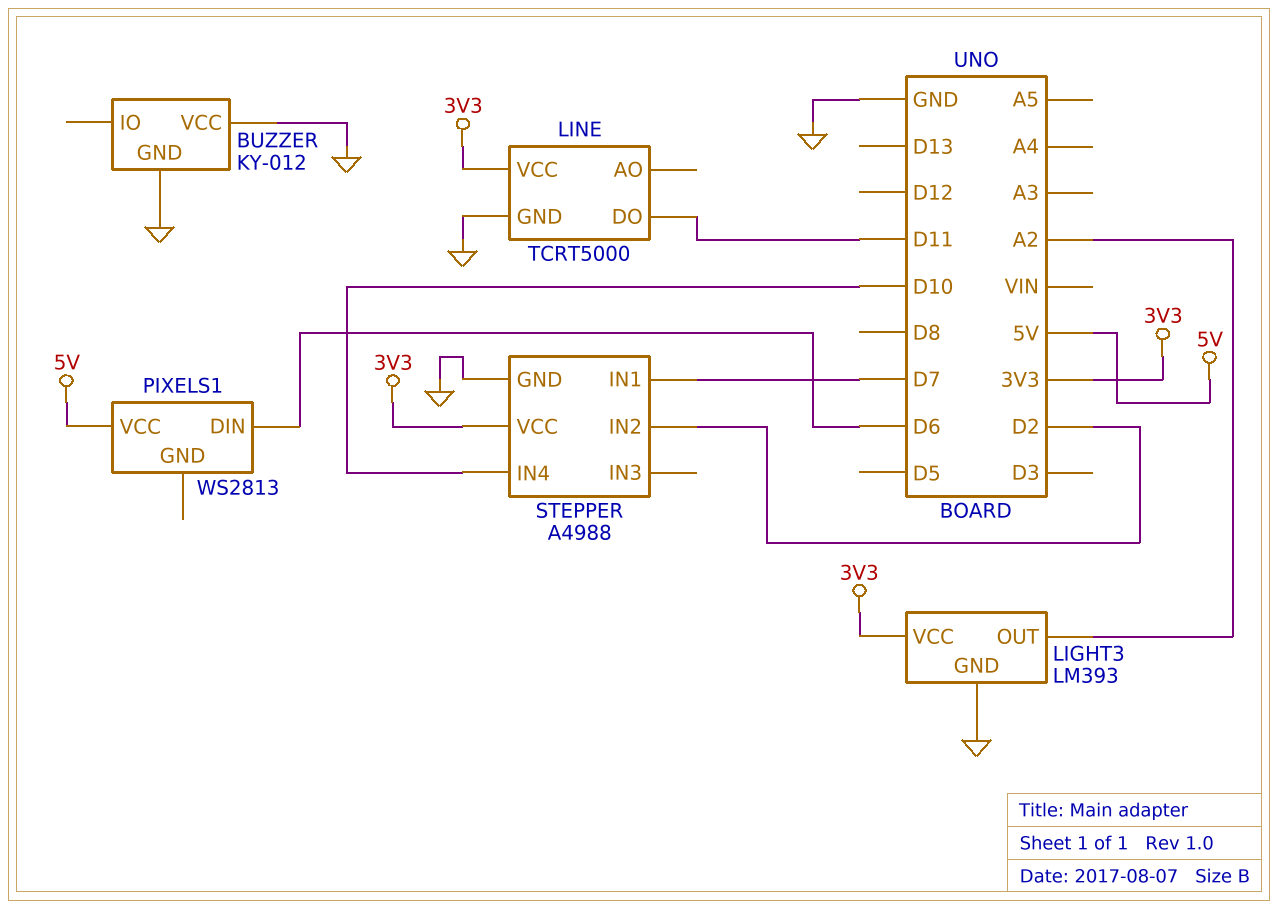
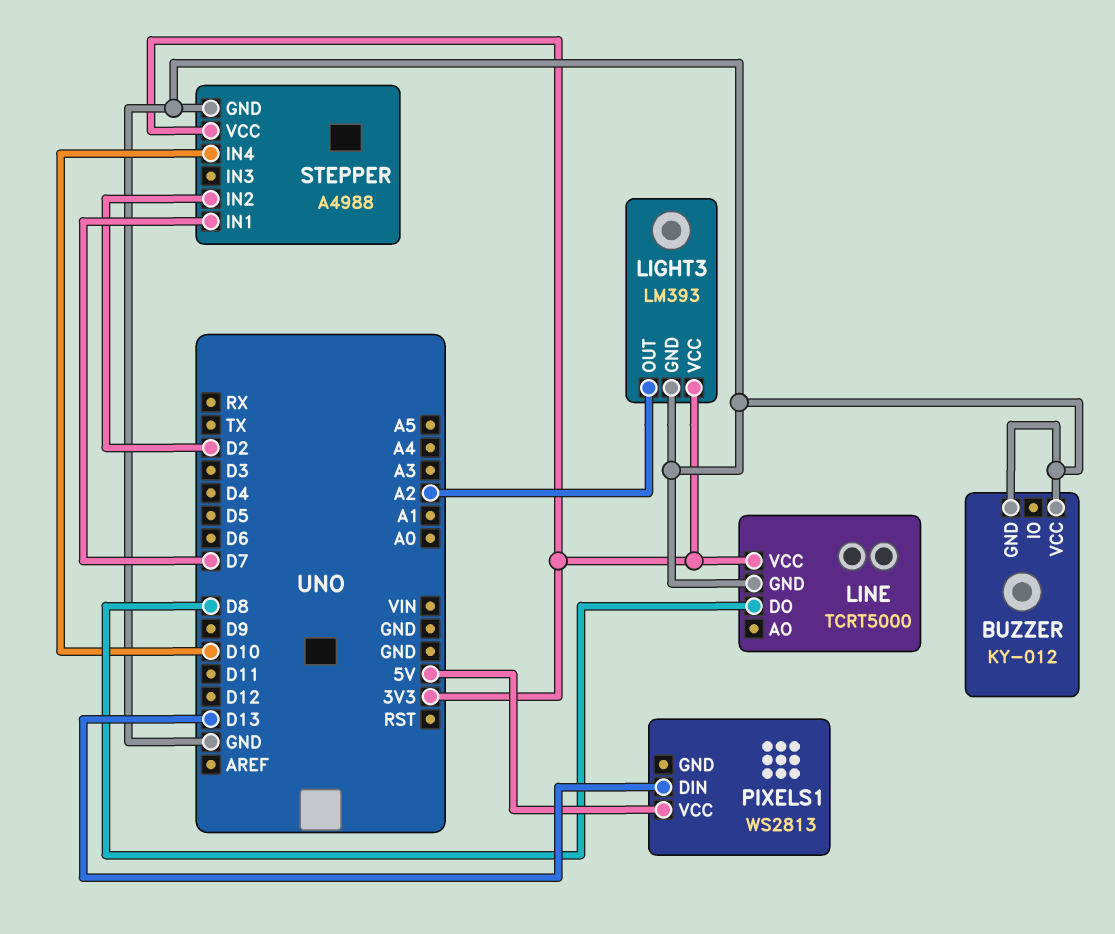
LINE pin DO: D11 -> D8
PIXELS1 pin DIN: D6 -> D13

